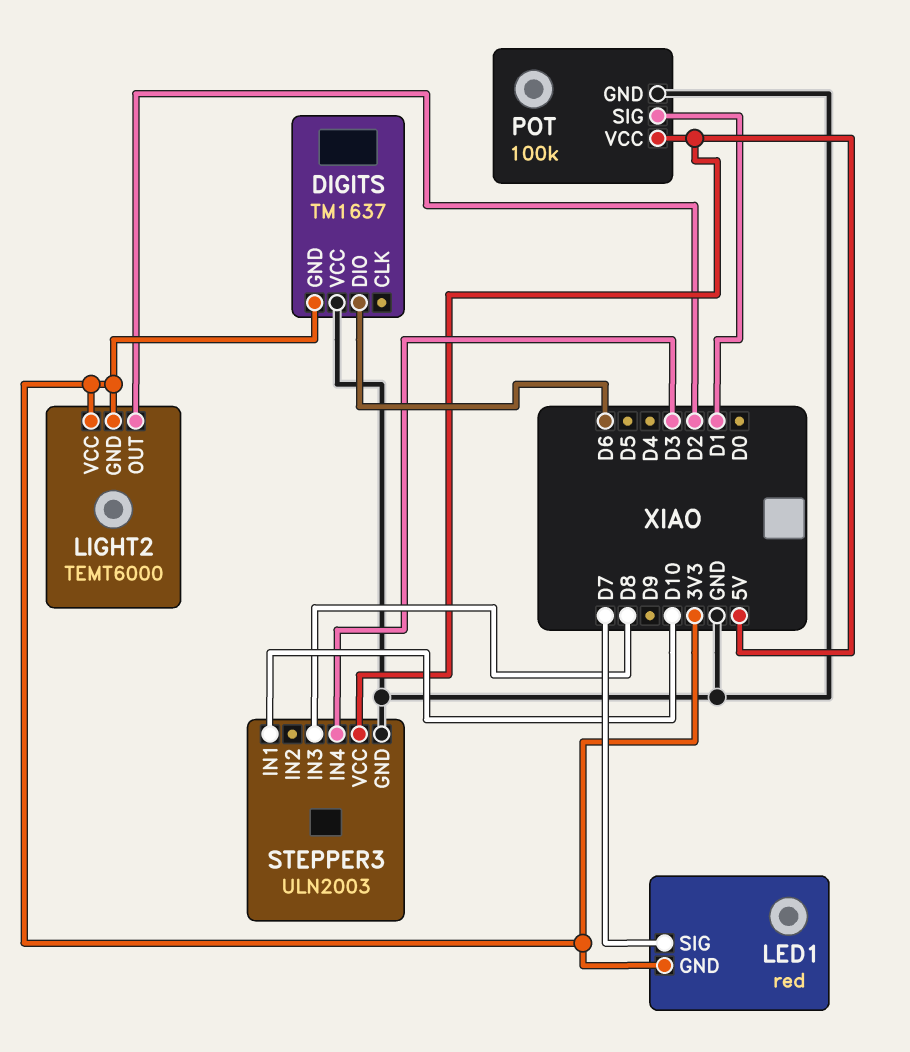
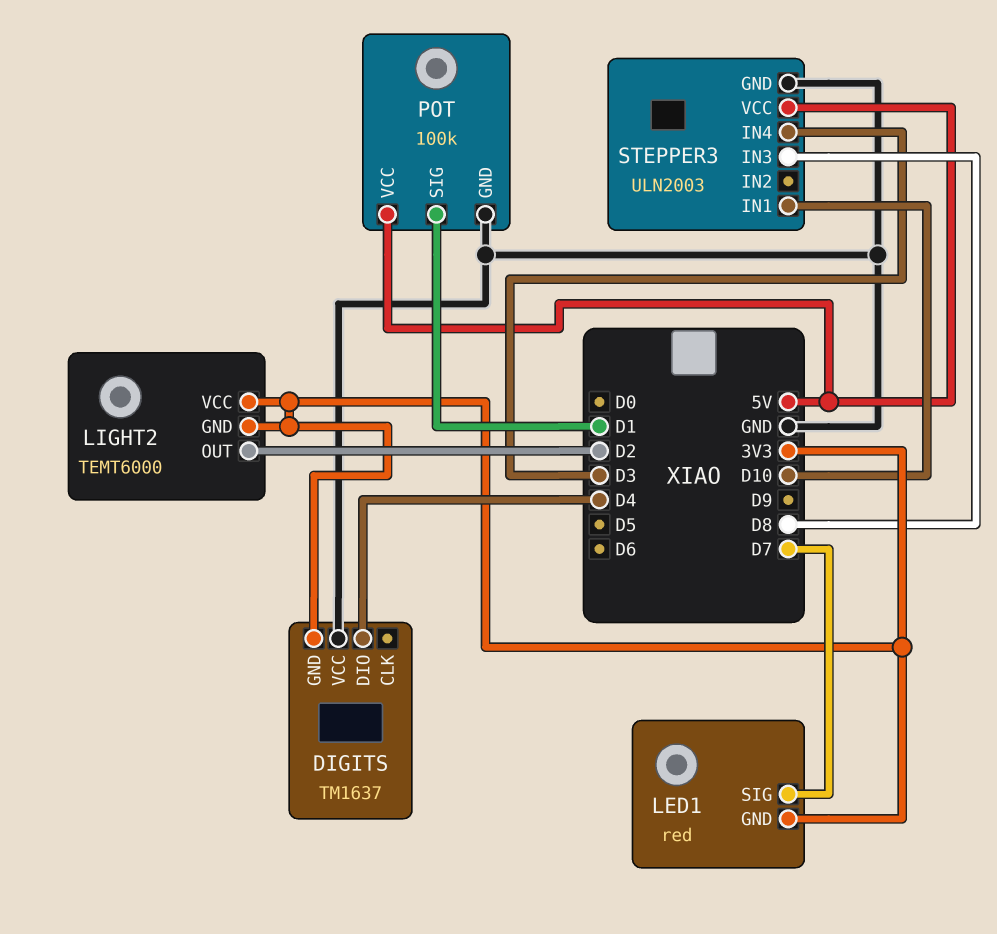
DIGITS pin DIO: D6 -> D4

